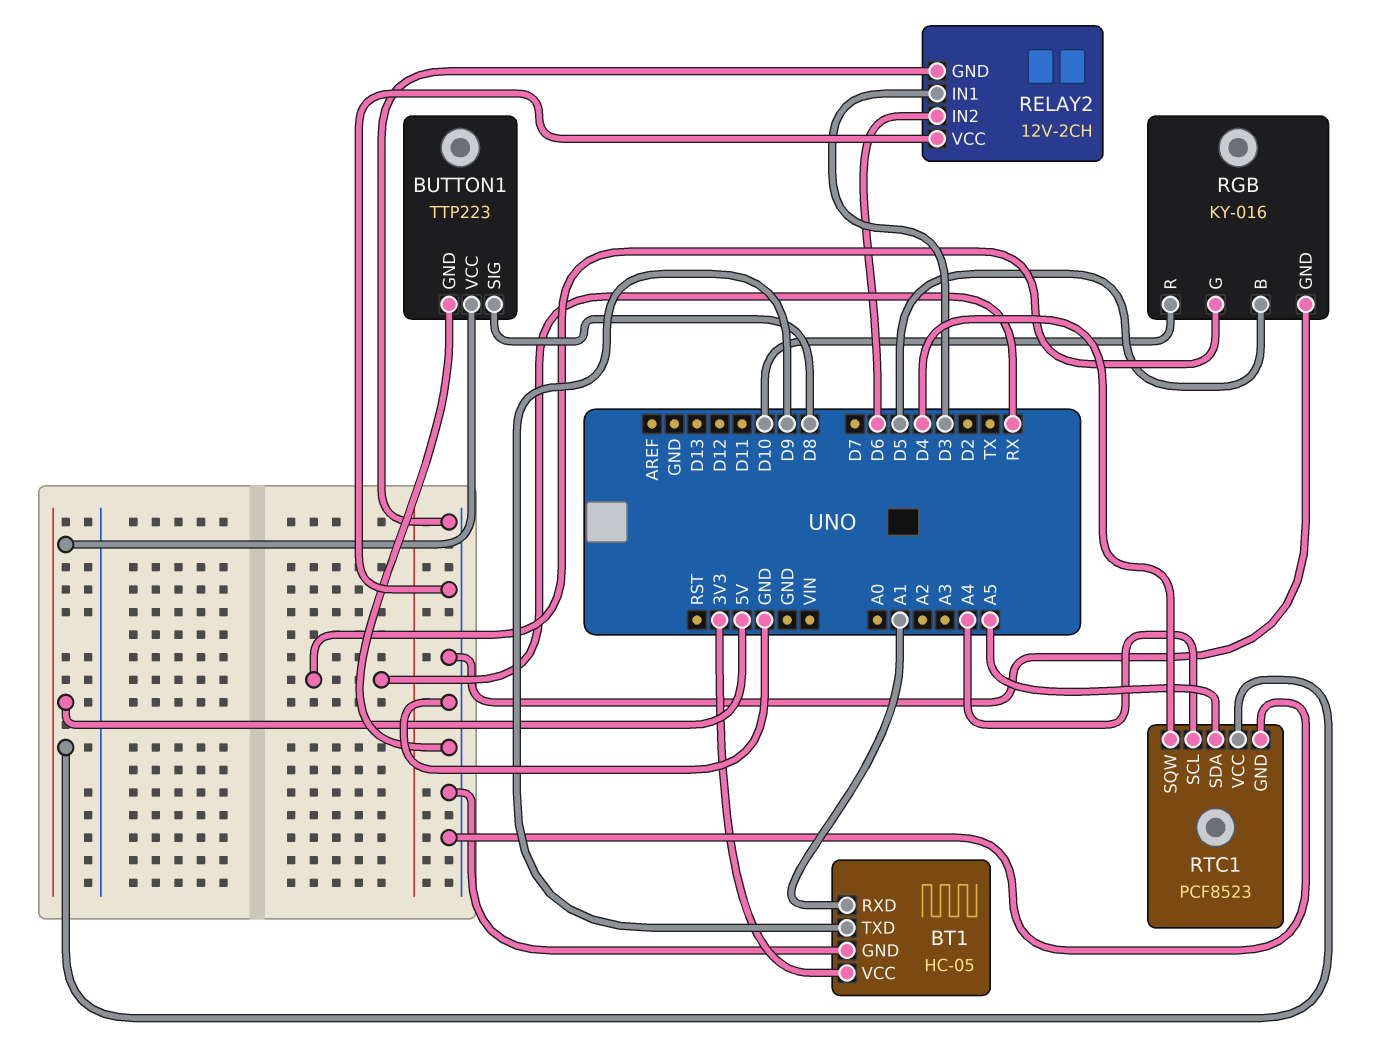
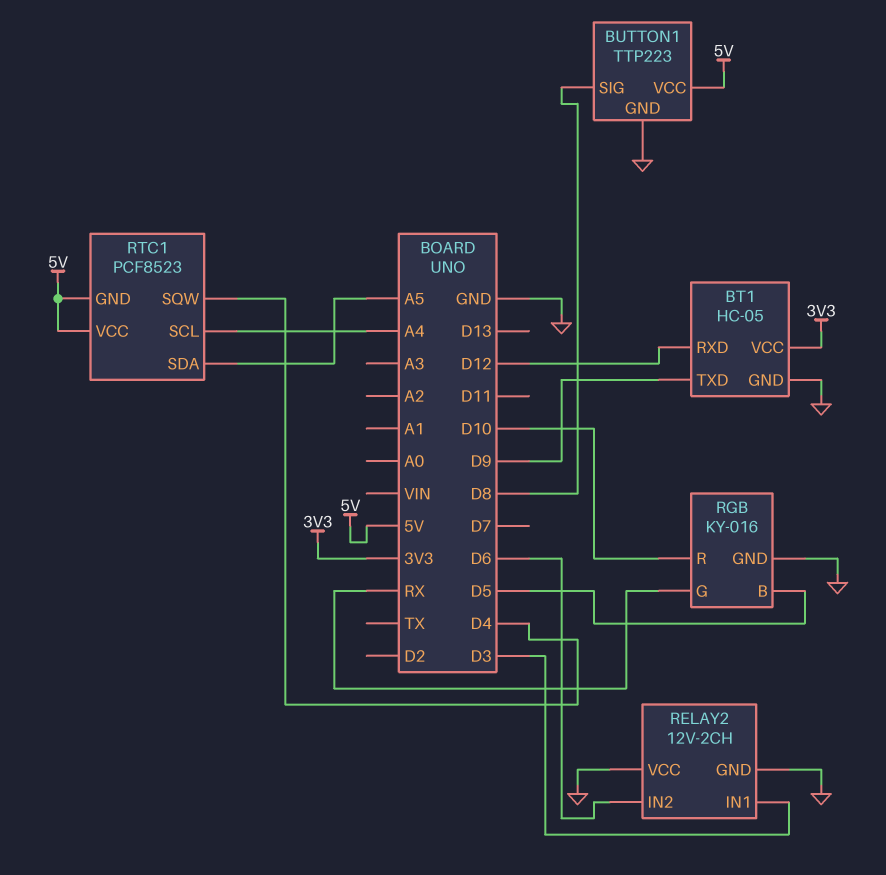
BT1 pin RXD: A1 -> D12
RTC1 pin GND: GND -> 5V

